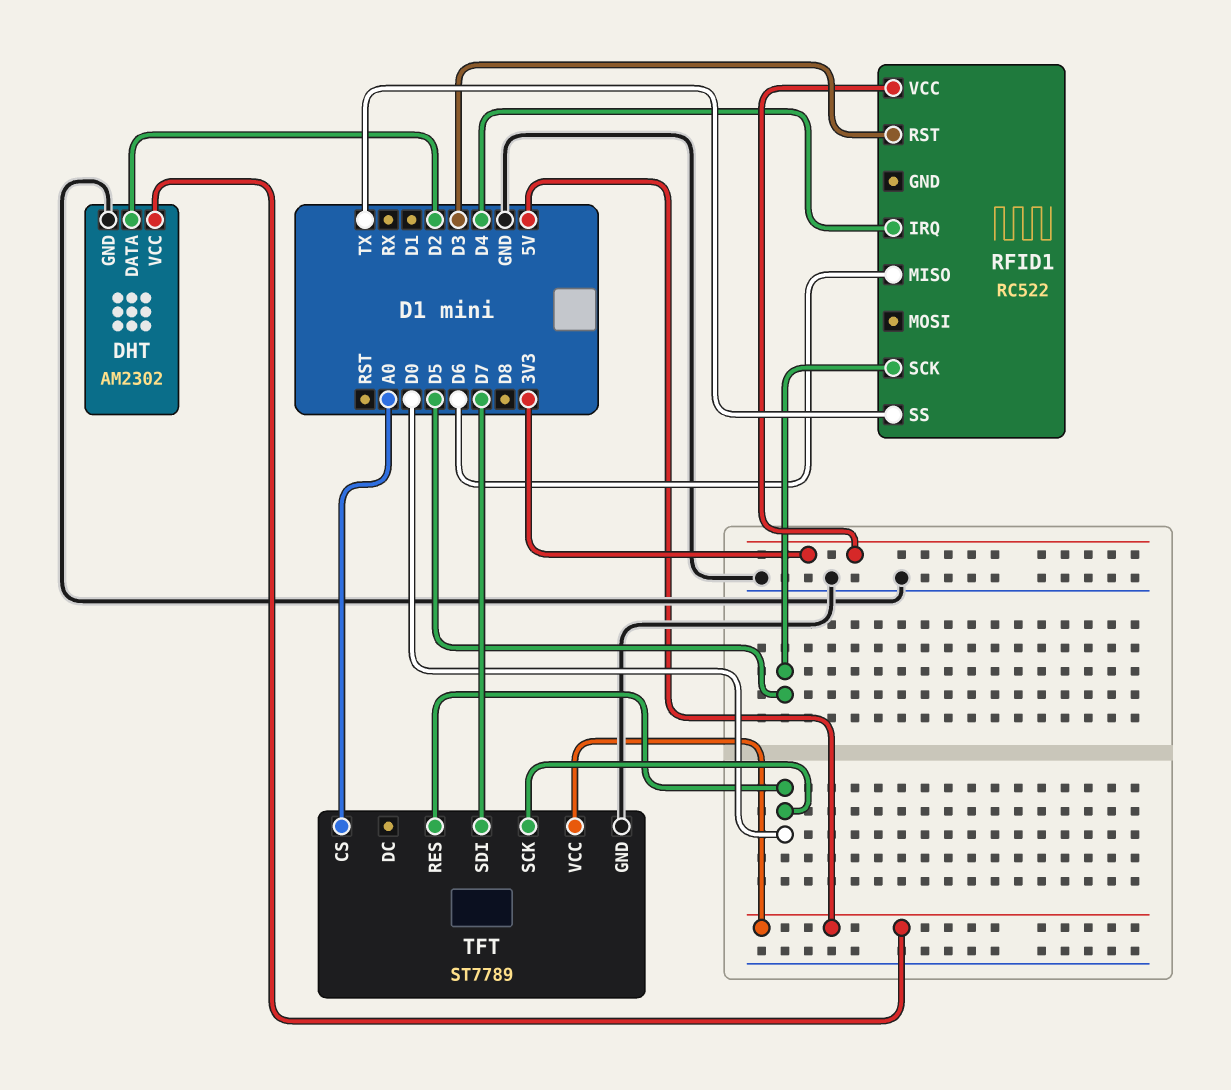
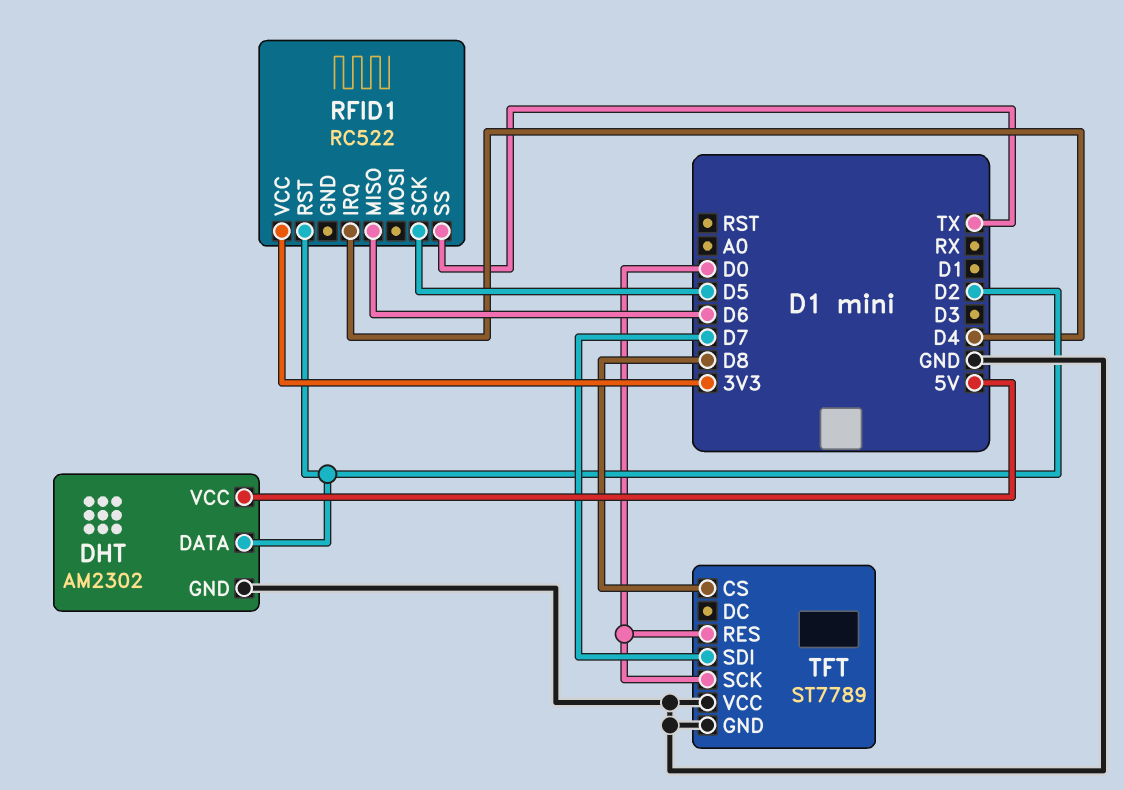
RFID1 pin RST: D3 -> D2
TFT pin CS: A0 -> D8
TFT pin VCC: 5V -> GND

